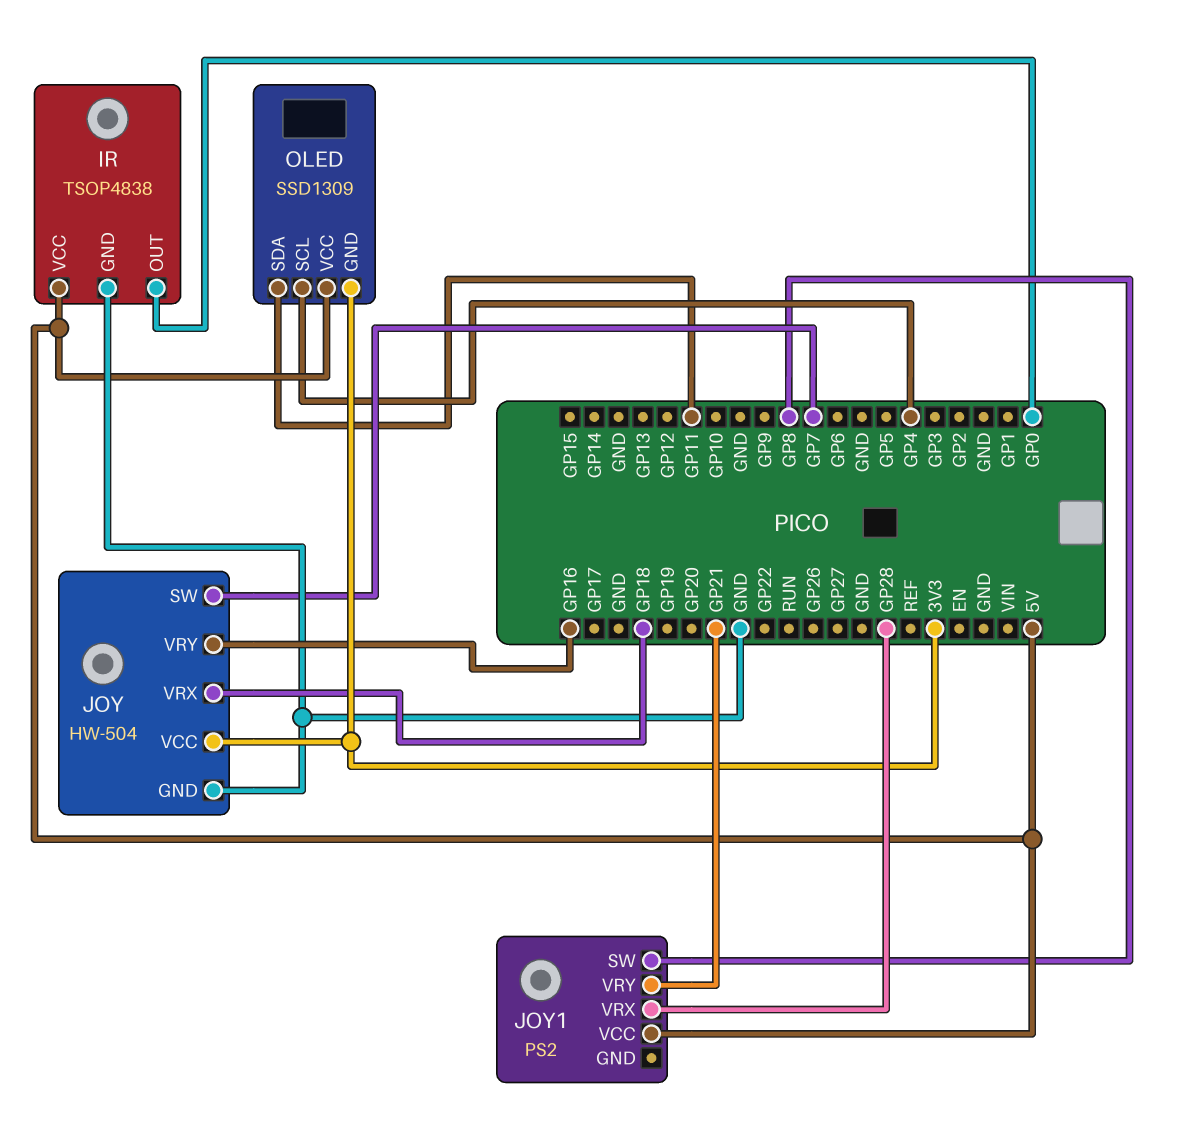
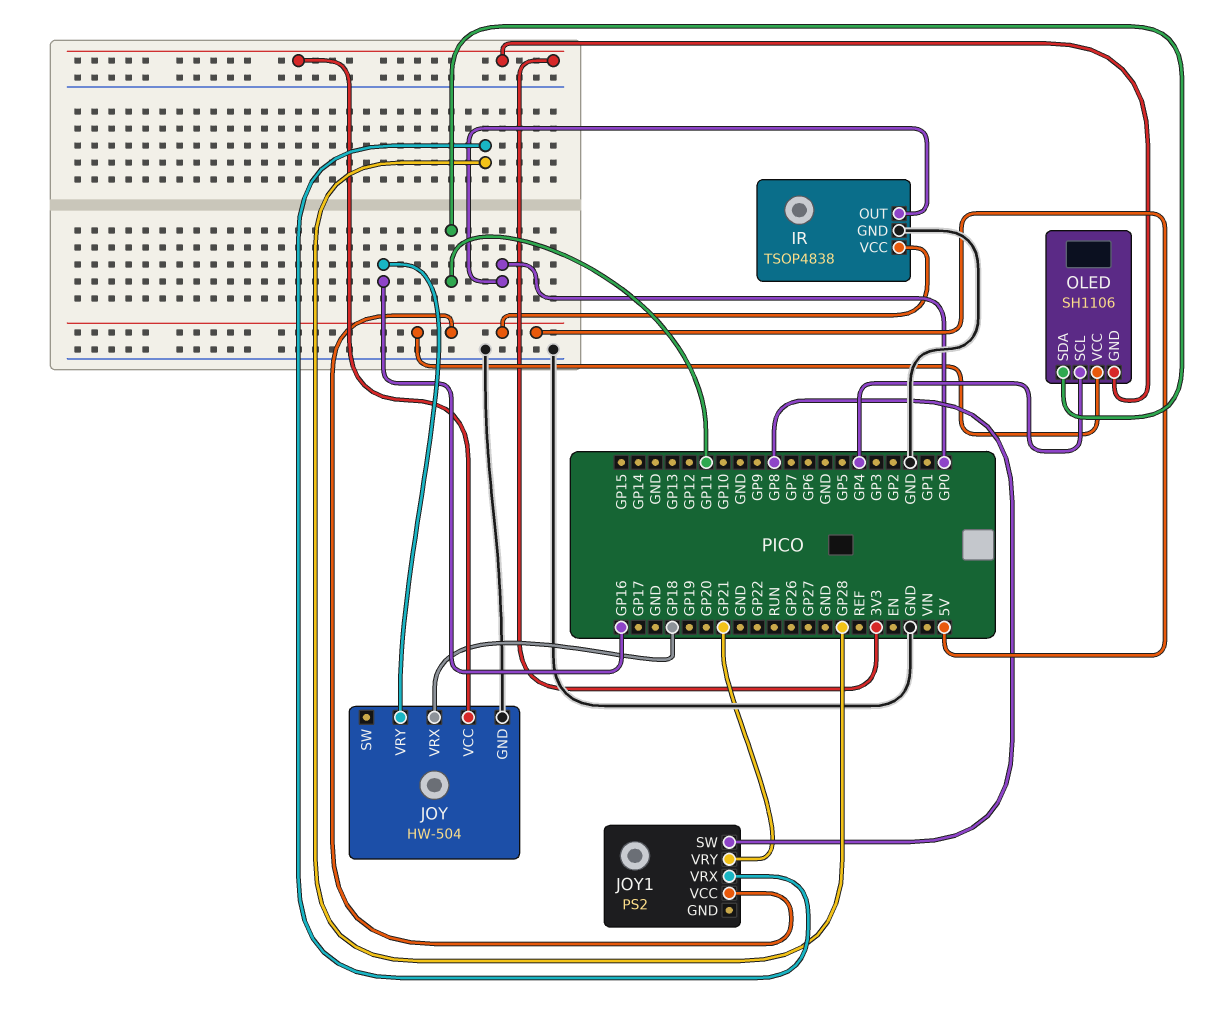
JOY pin SW: GP7 -> none
OLED: SSD1309 -> SH1106

